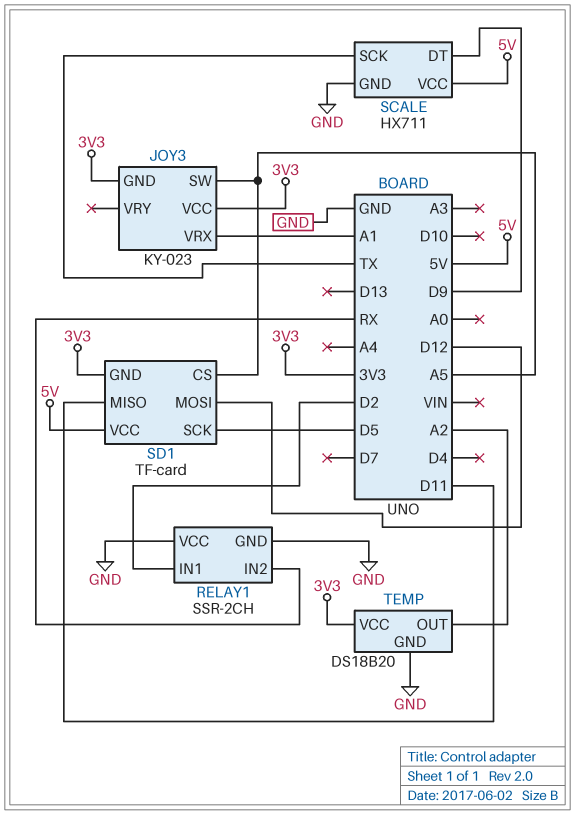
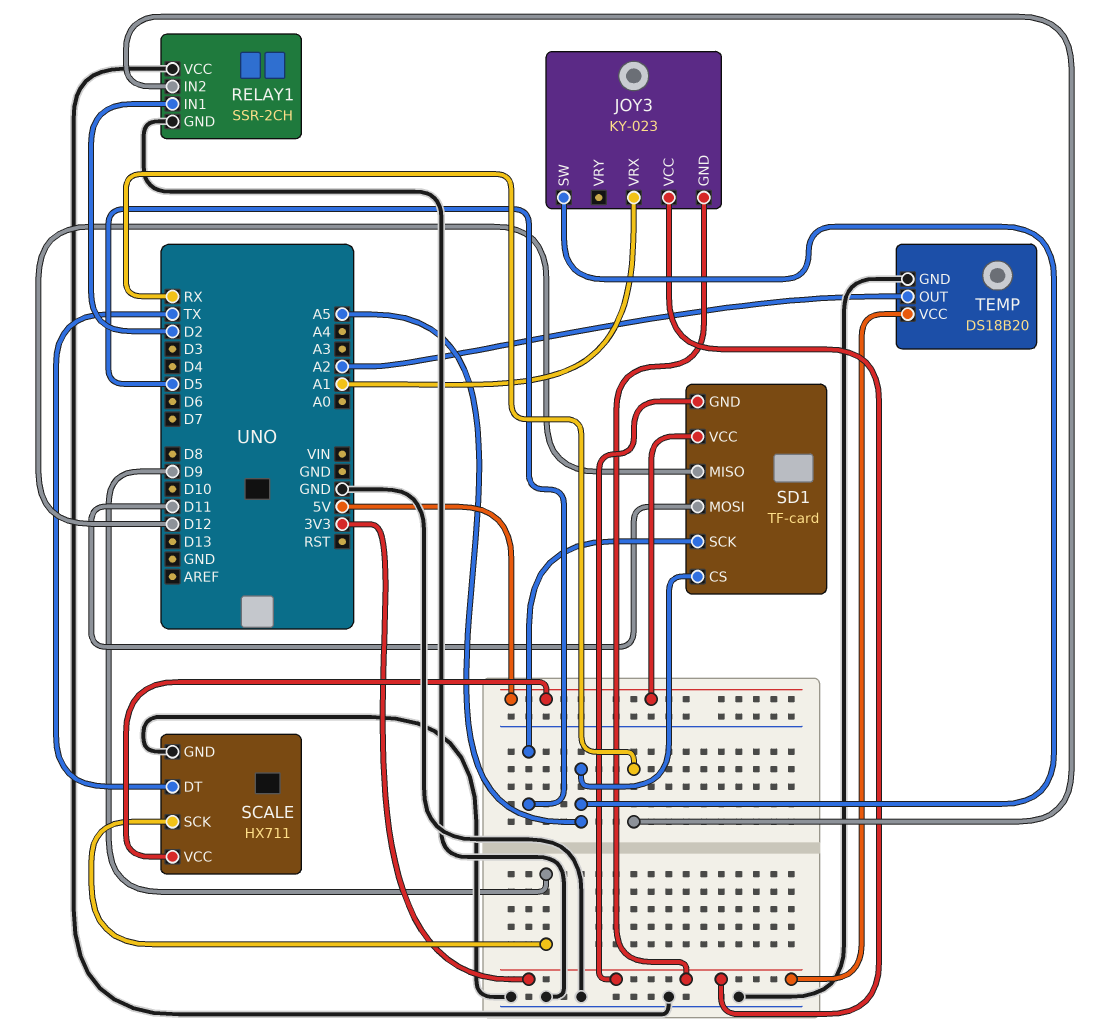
SCALE pin DT: D9 -> TX
SCALE pin SCK: TX -> D9
SD1 pin MISO: D11 -> D12
SD1 pin MOSI: D12 -> D11

